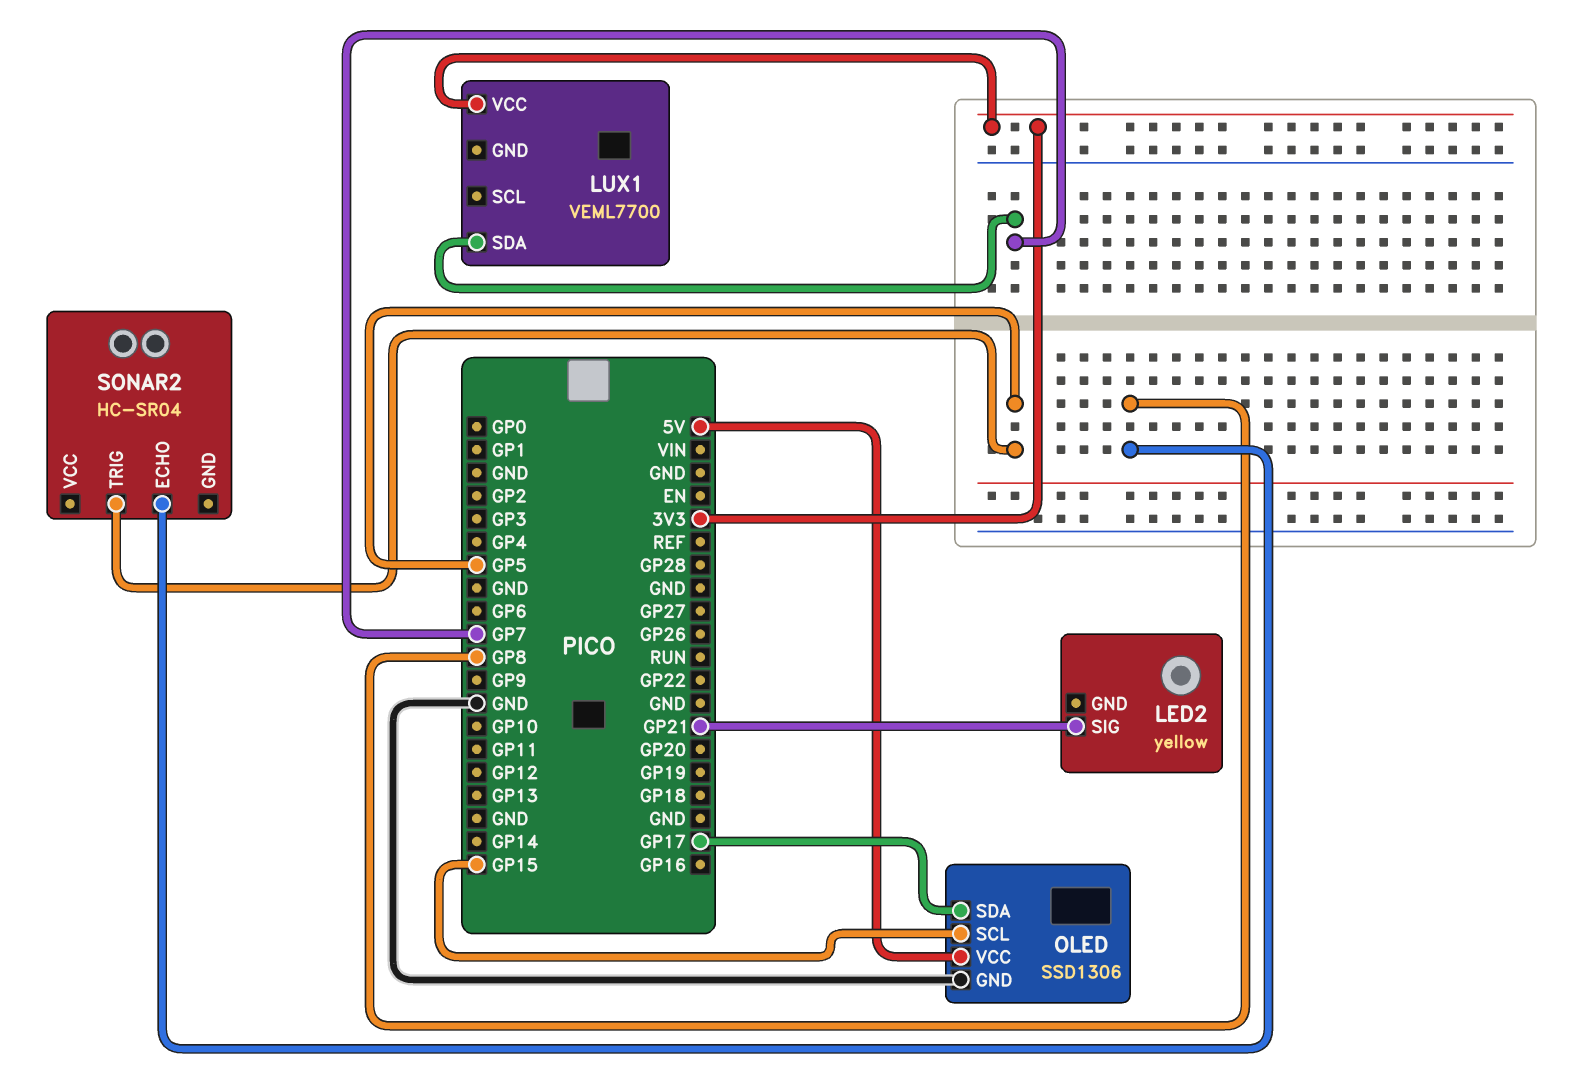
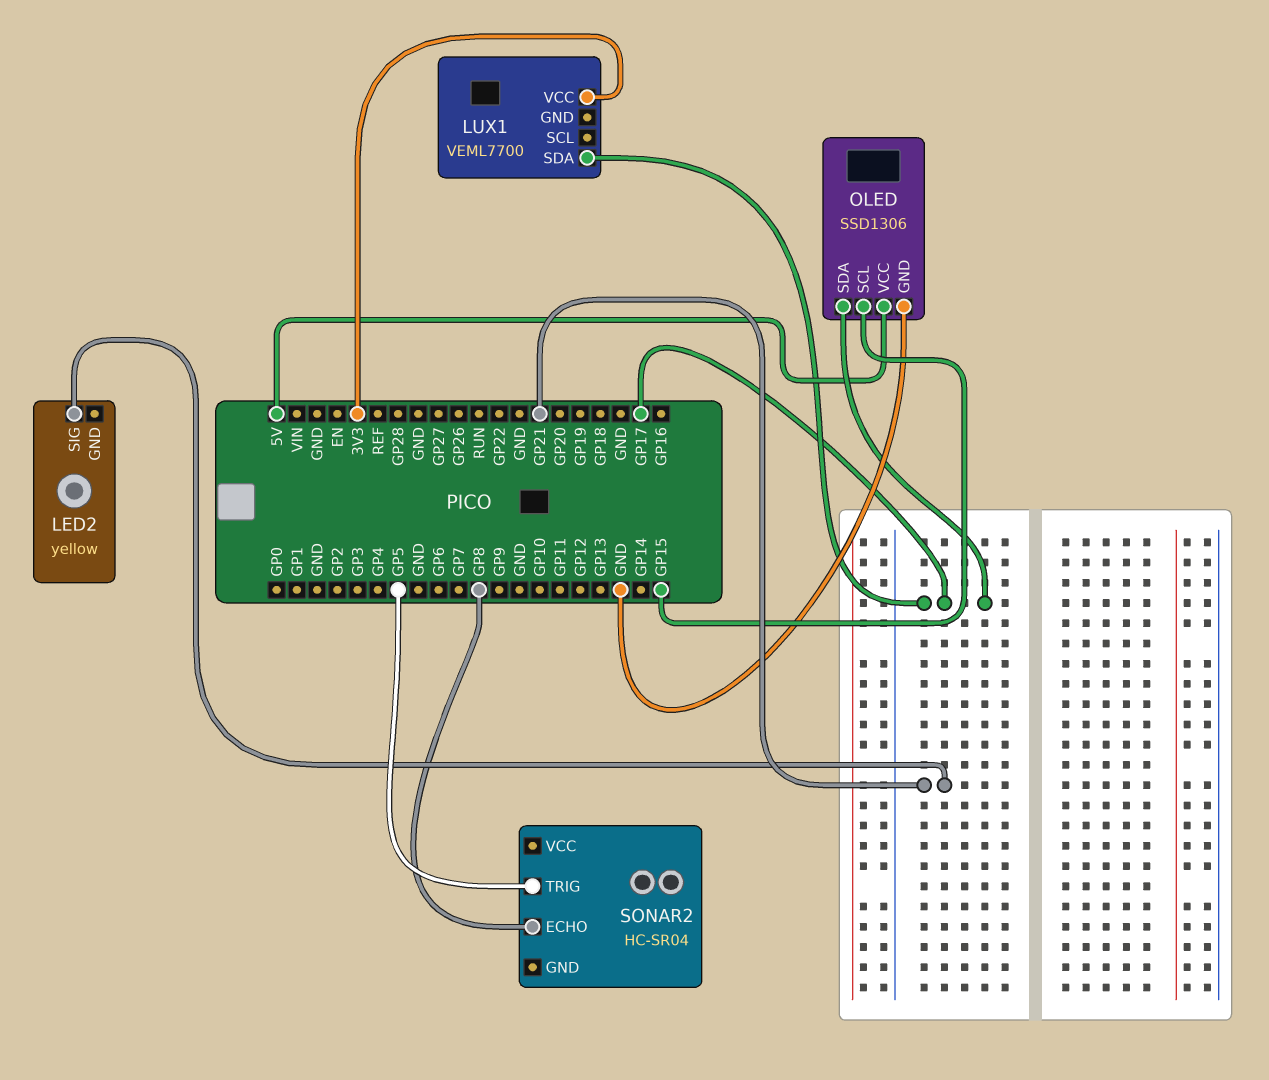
LUX1 pin SDA: GP7 -> GP17

